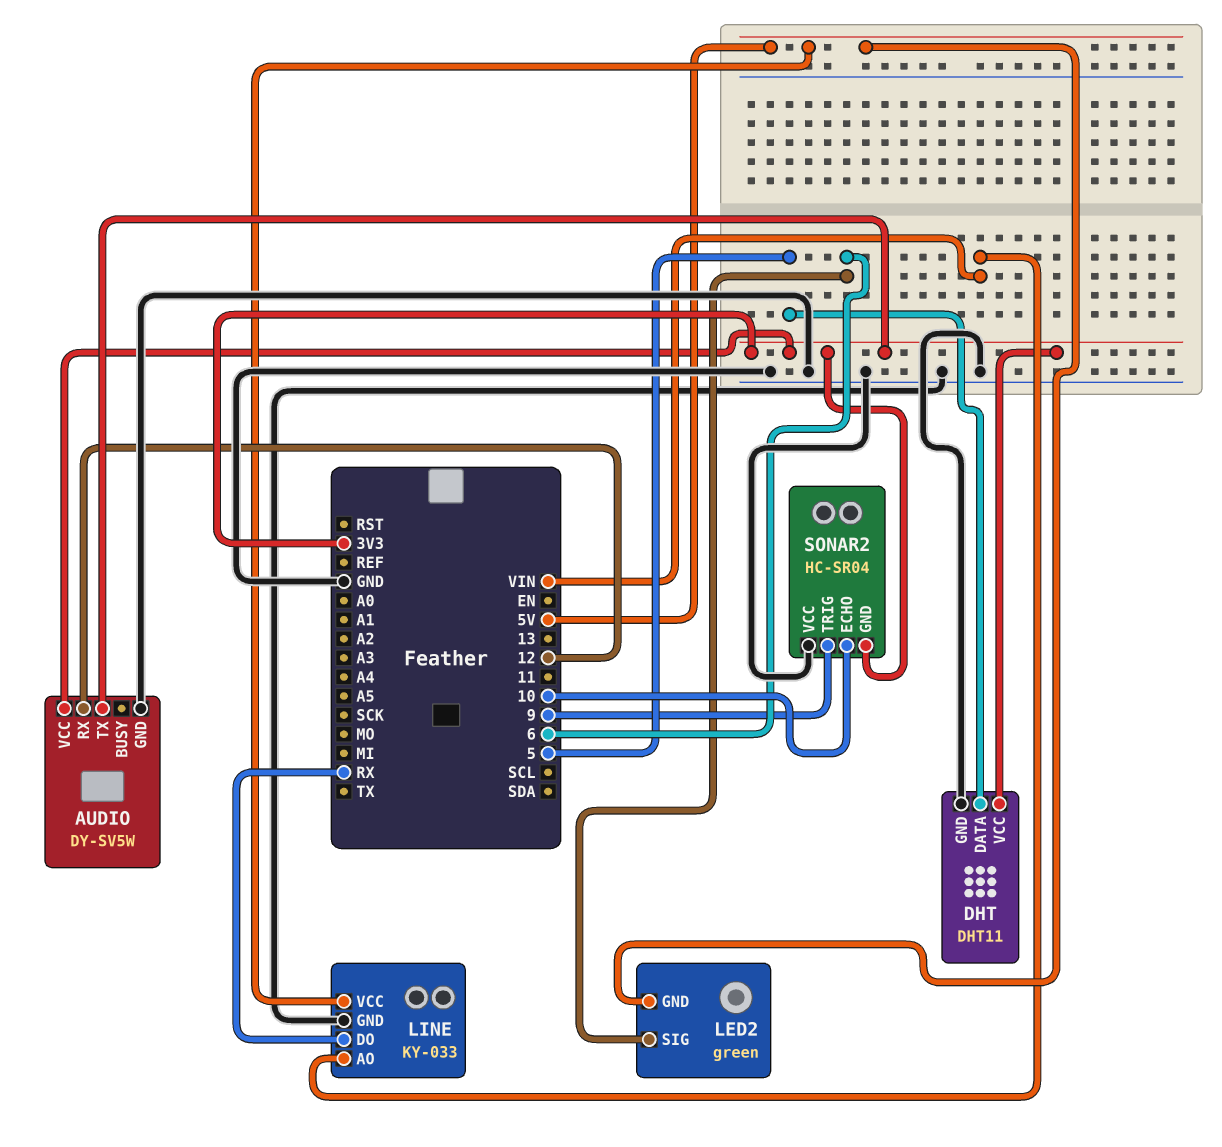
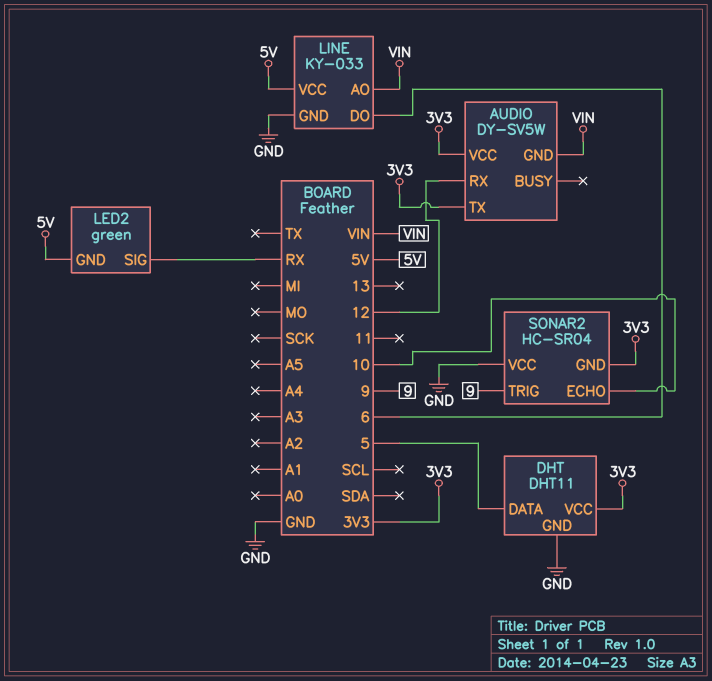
AUDIO pin GND: GND -> VIN
LED2 pin SIG: 6 -> RX
LINE pin DO: RX -> 6

